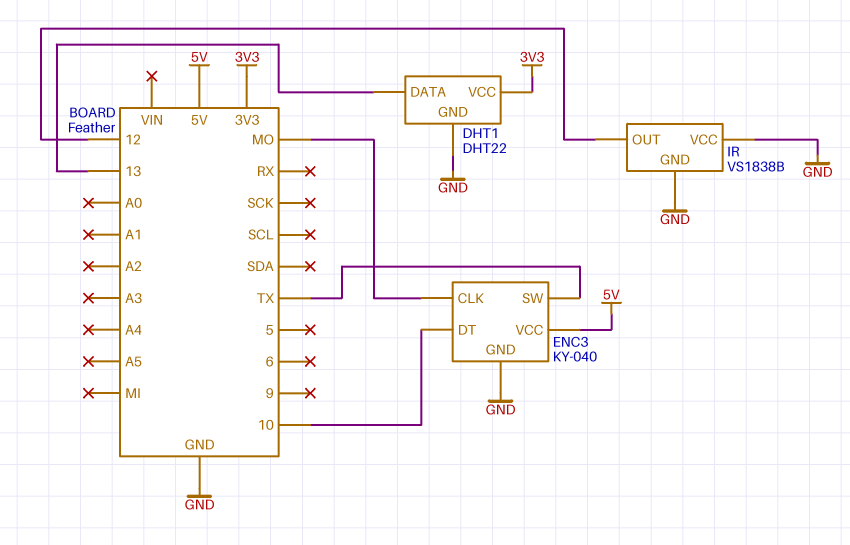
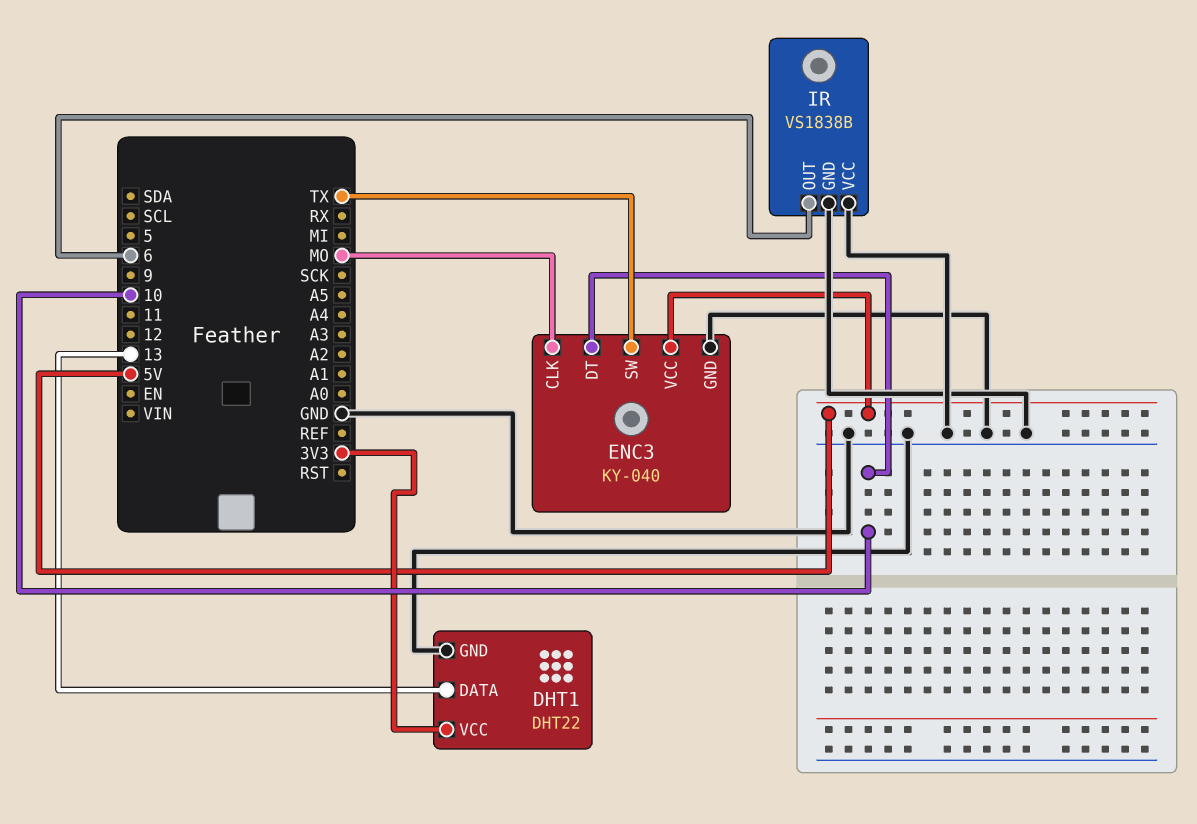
IR pin OUT: 12 -> 6

